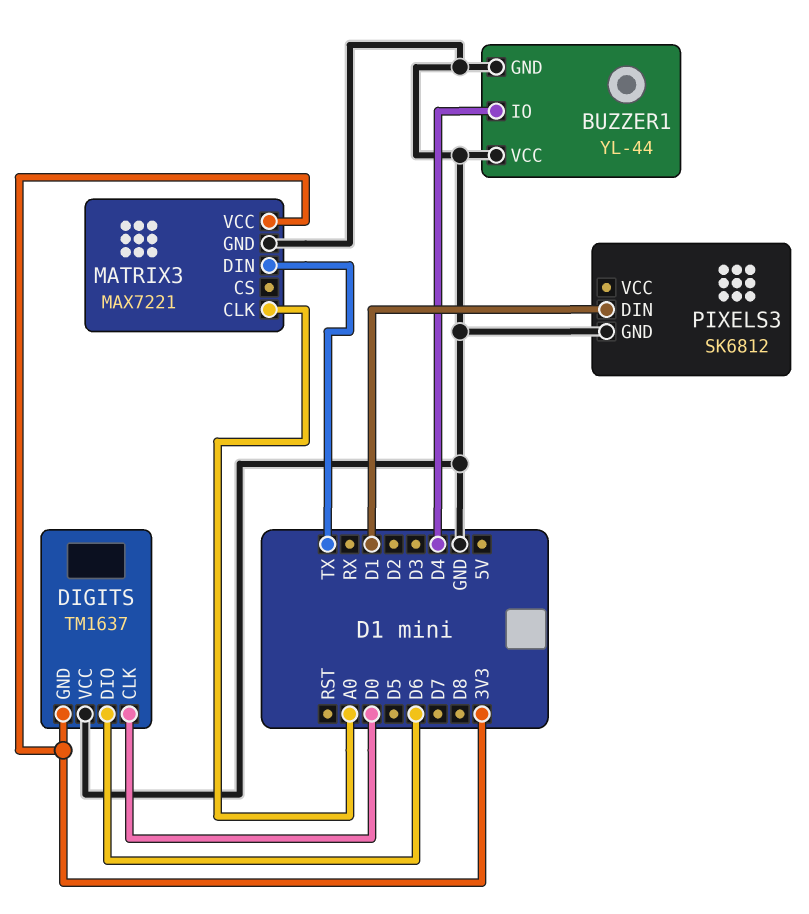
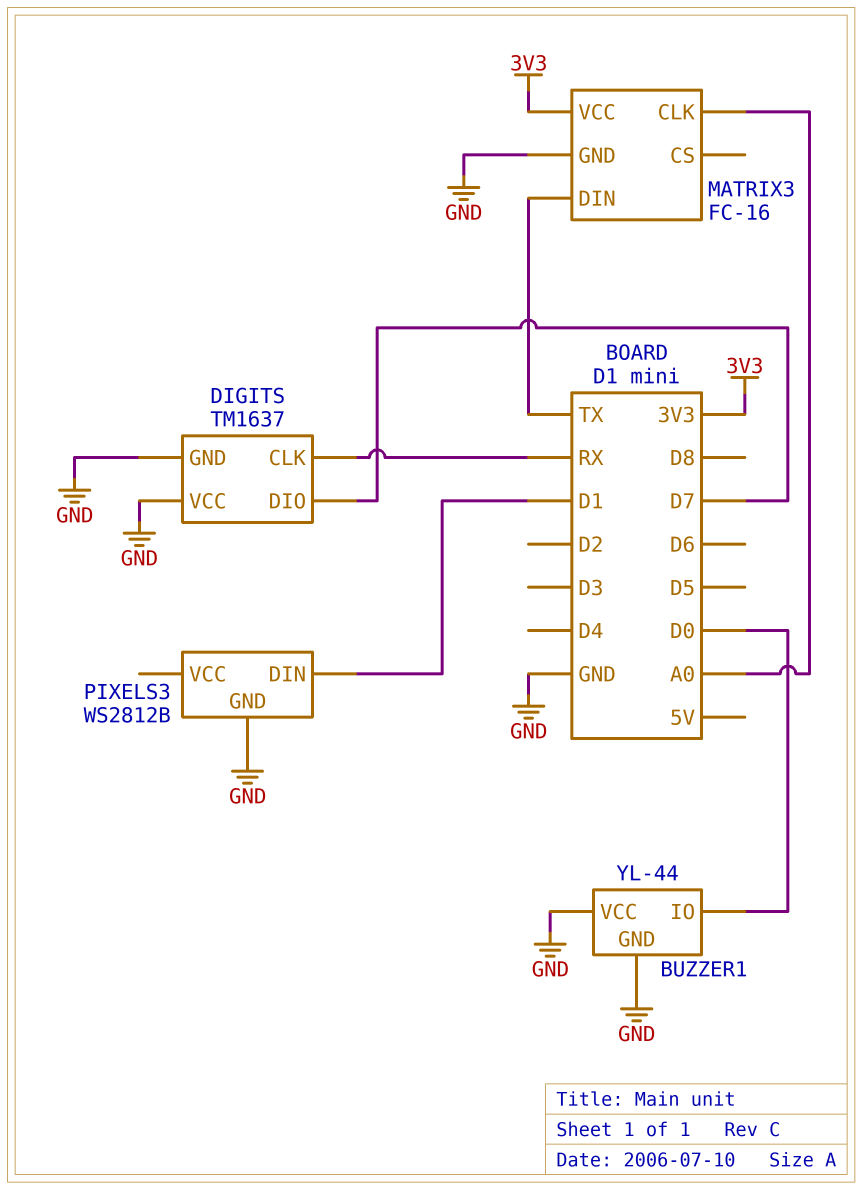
BUZZER1 pin IO: D4 -> D0
DIGITS pin CLK: D0 -> RX
DIGITS pin DIO: D6 -> D7
DIGITS pin GND: 3V3 -> GND
MATRIX3: MAX7221 -> FC-16
PIXELS3: SK6812 -> WS2812B

